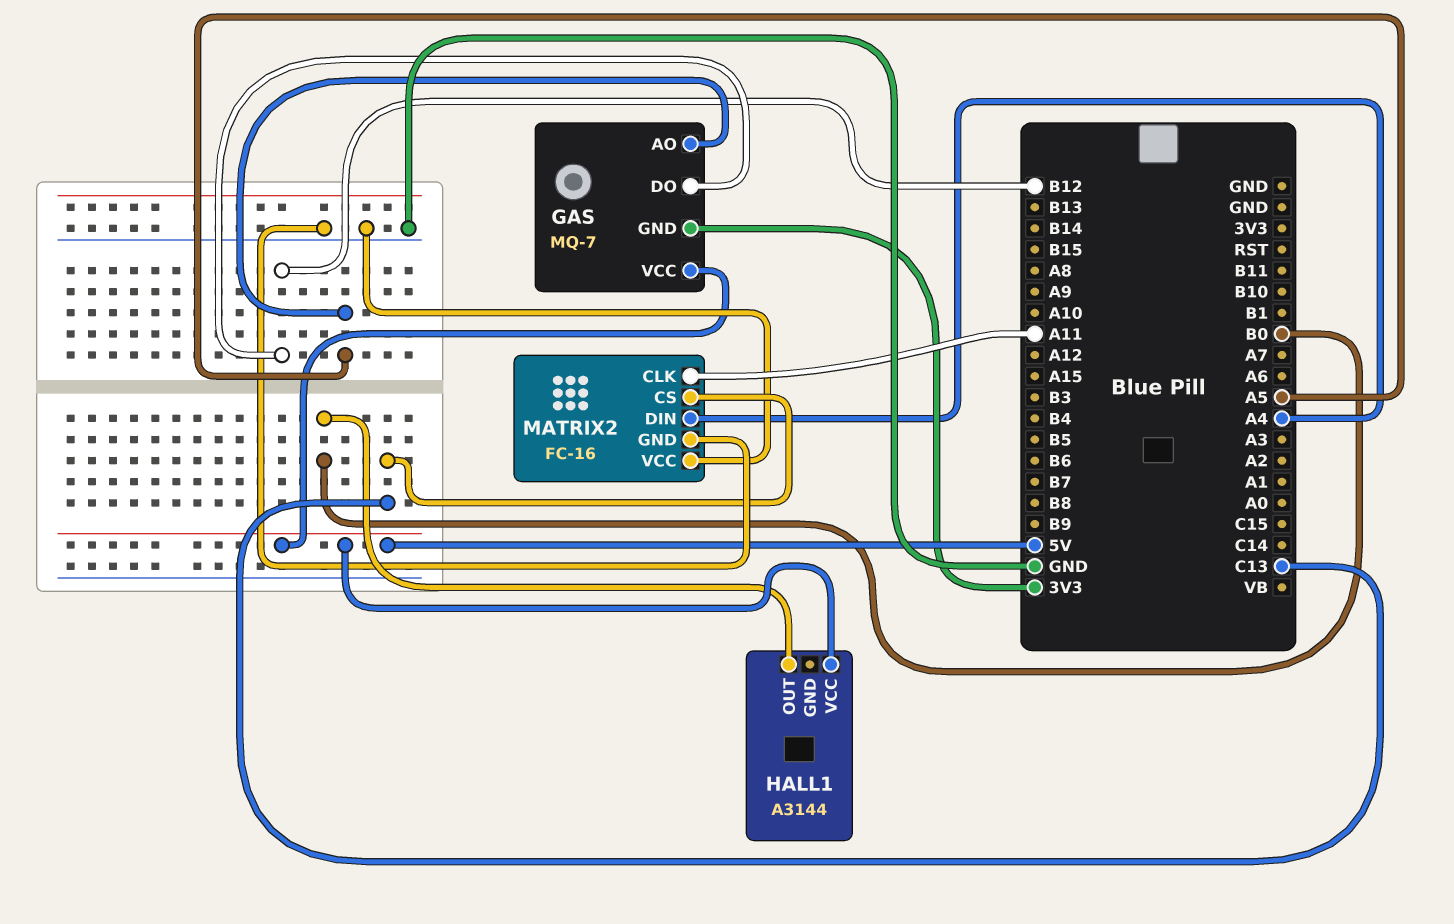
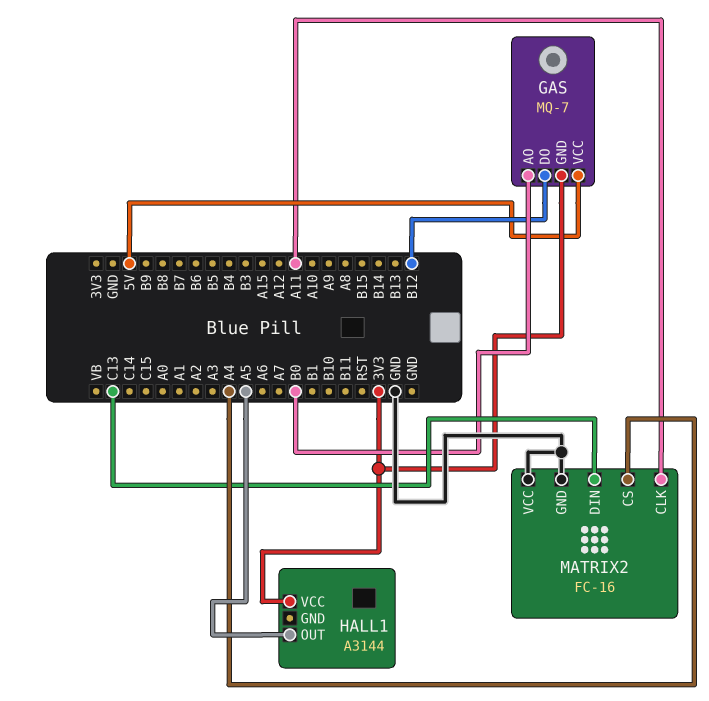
GAS pin AO: A5 -> B0
HALL1 pin OUT: B0 -> A5
HALL1 pin VCC: 5V -> 3V3
MATRIX2 pin CS: C13 -> A4
MATRIX2 pin DIN: A4 -> C13

